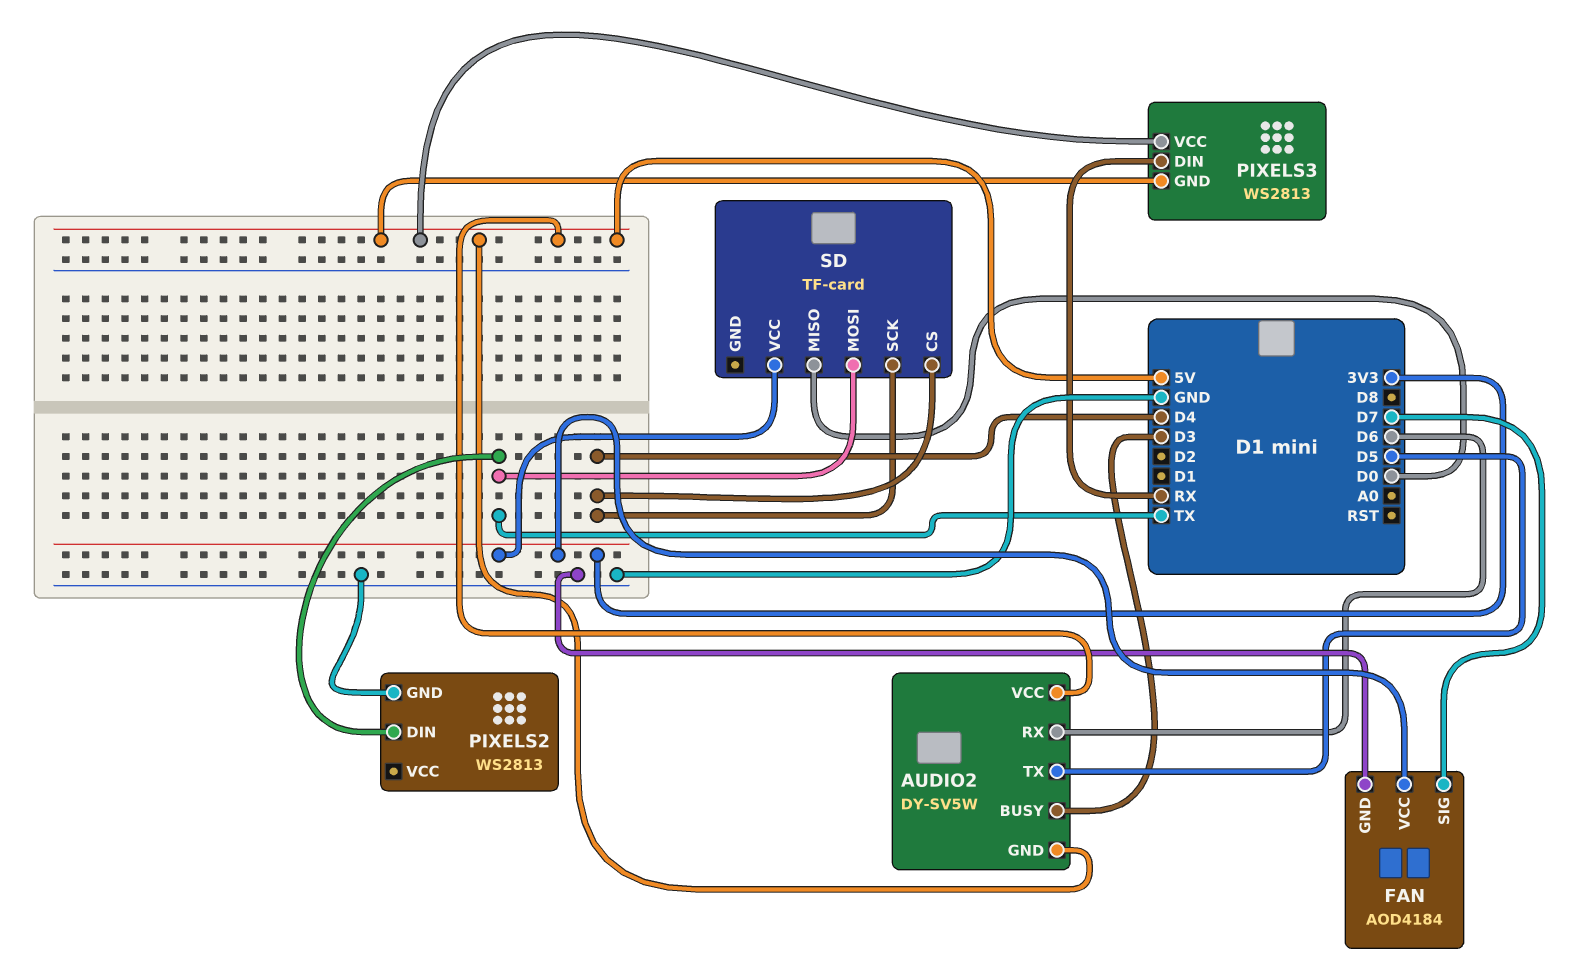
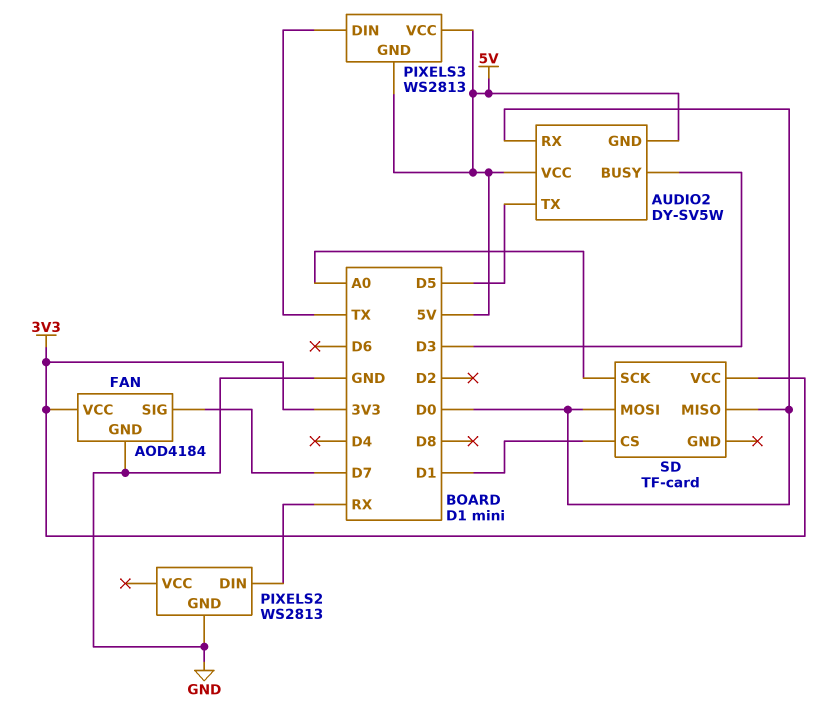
AUDIO2 pin RX: D6 -> D0
PIXELS2 pin DIN: TX -> RX
PIXELS3 pin DIN: RX -> TX
SD pin CS: D4 -> D1
SD pin MOSI: TX -> D0
SD pin SCK: D4 -> A0

